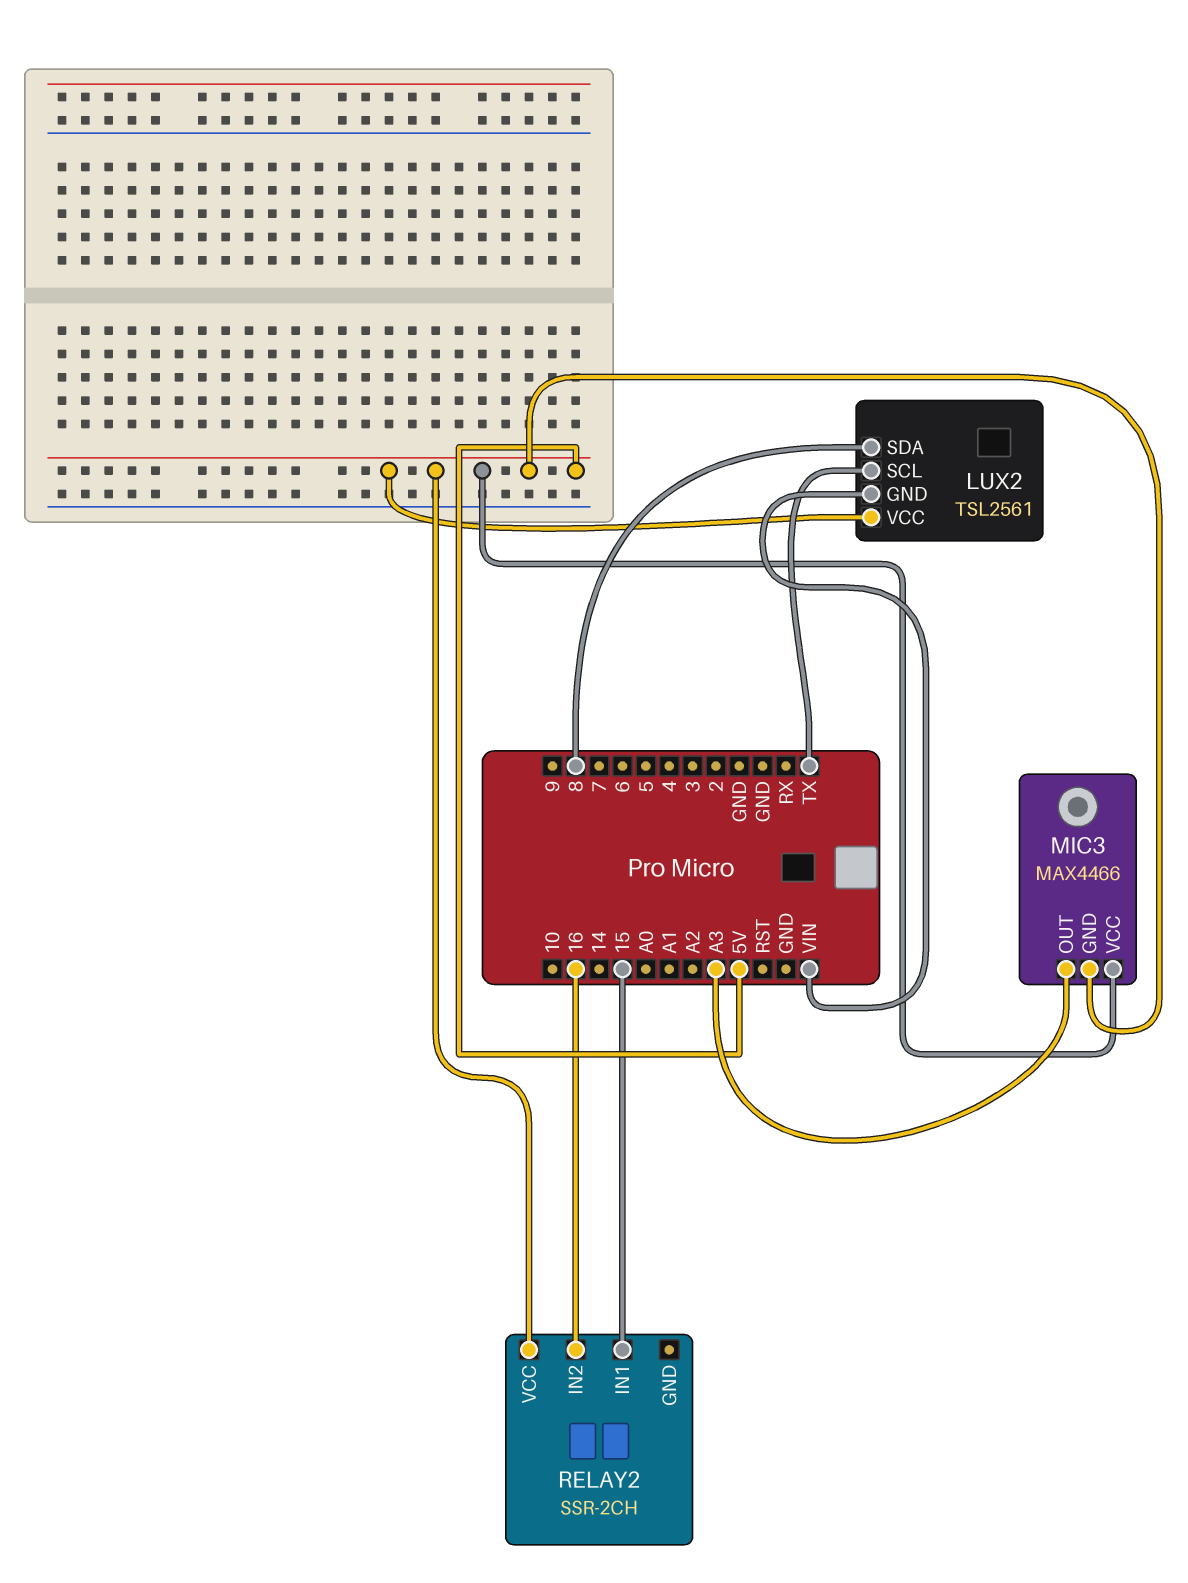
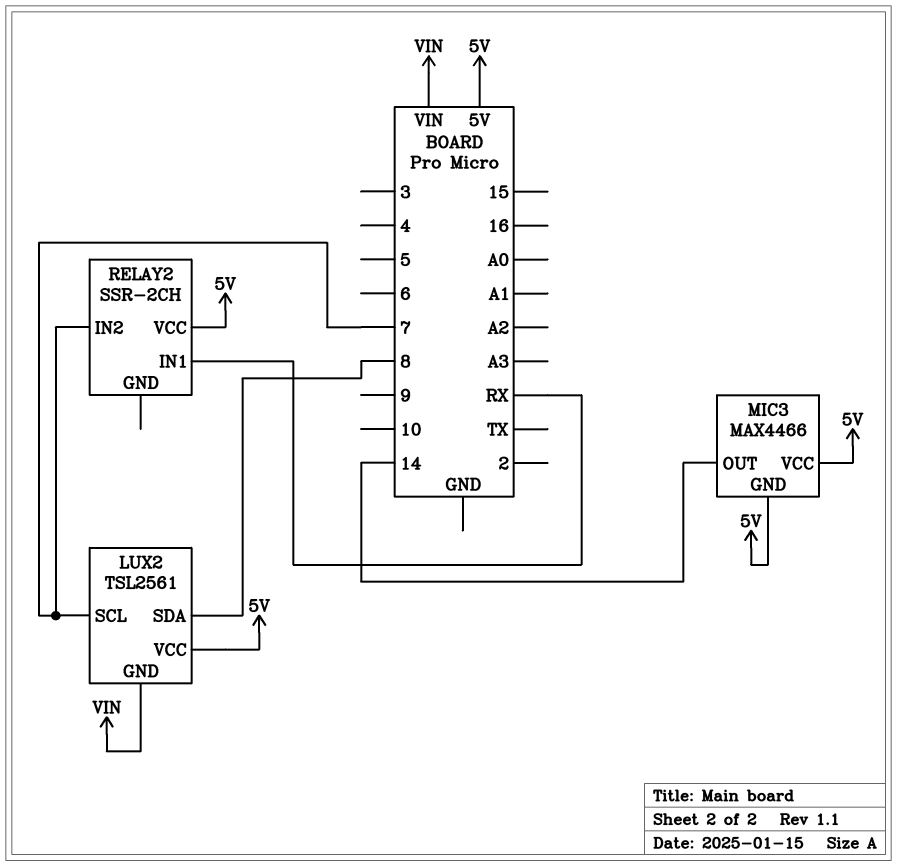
LUX2 pin SCL: TX -> 7
MIC3 pin OUT: A3 -> 14
RELAY2 pin IN1: 15 -> RX
RELAY2 pin IN2: 16 -> 7

